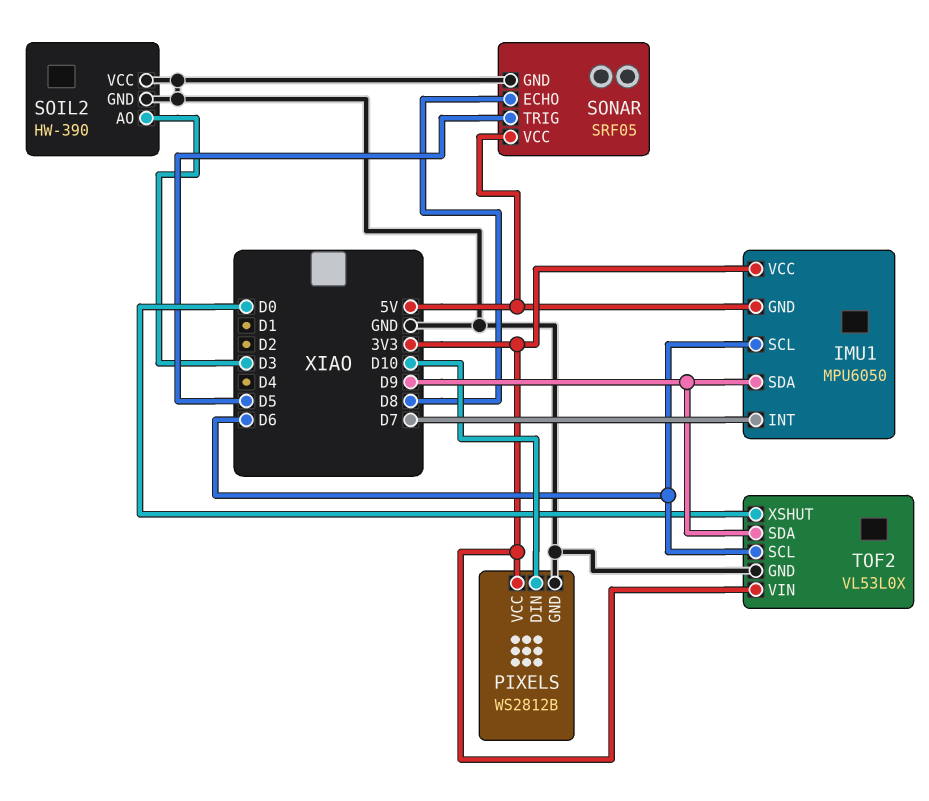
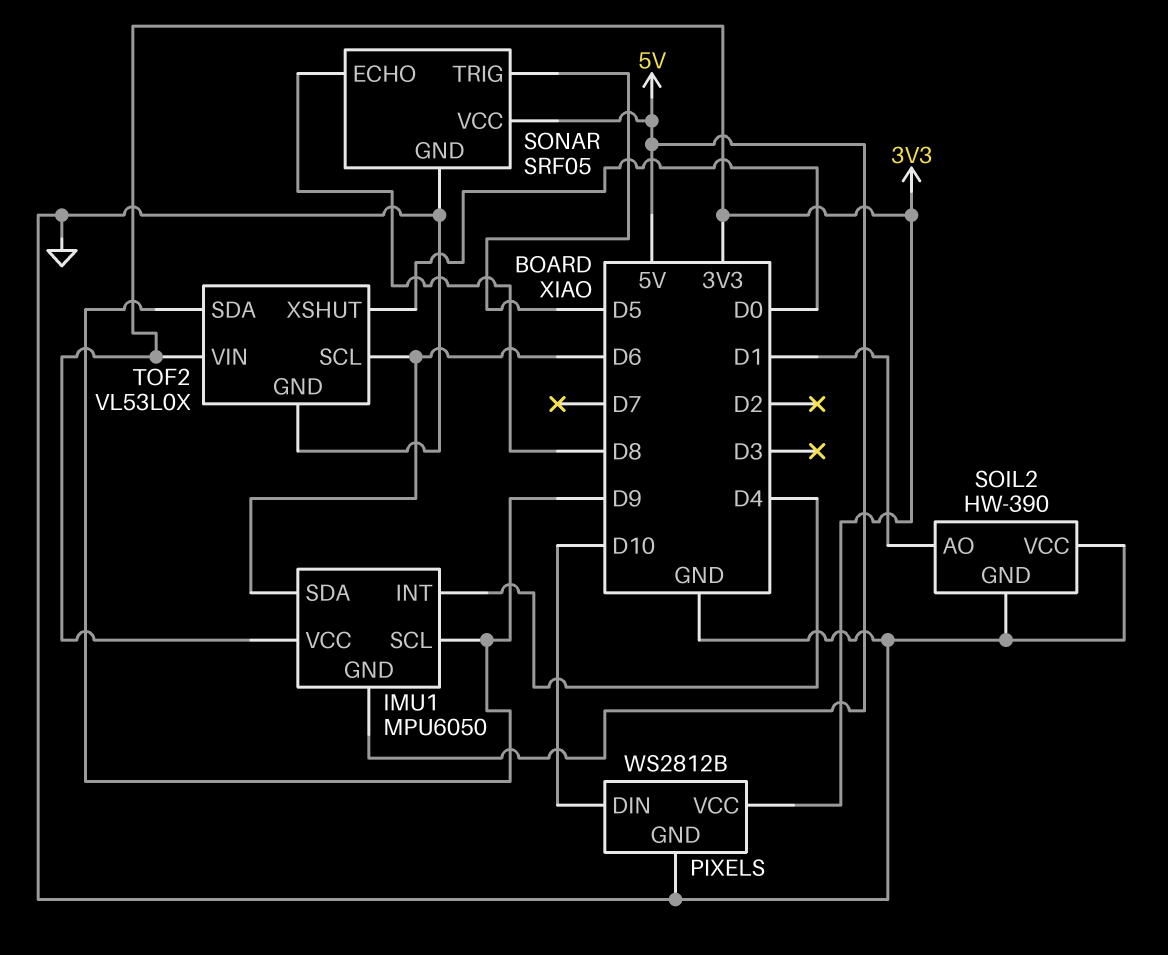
IMU1 pin INT: D7 -> D4
IMU1 pin SCL: D6 -> D9
IMU1 pin SDA: D9 -> D6
SOIL2 pin AO: D3 -> D1

